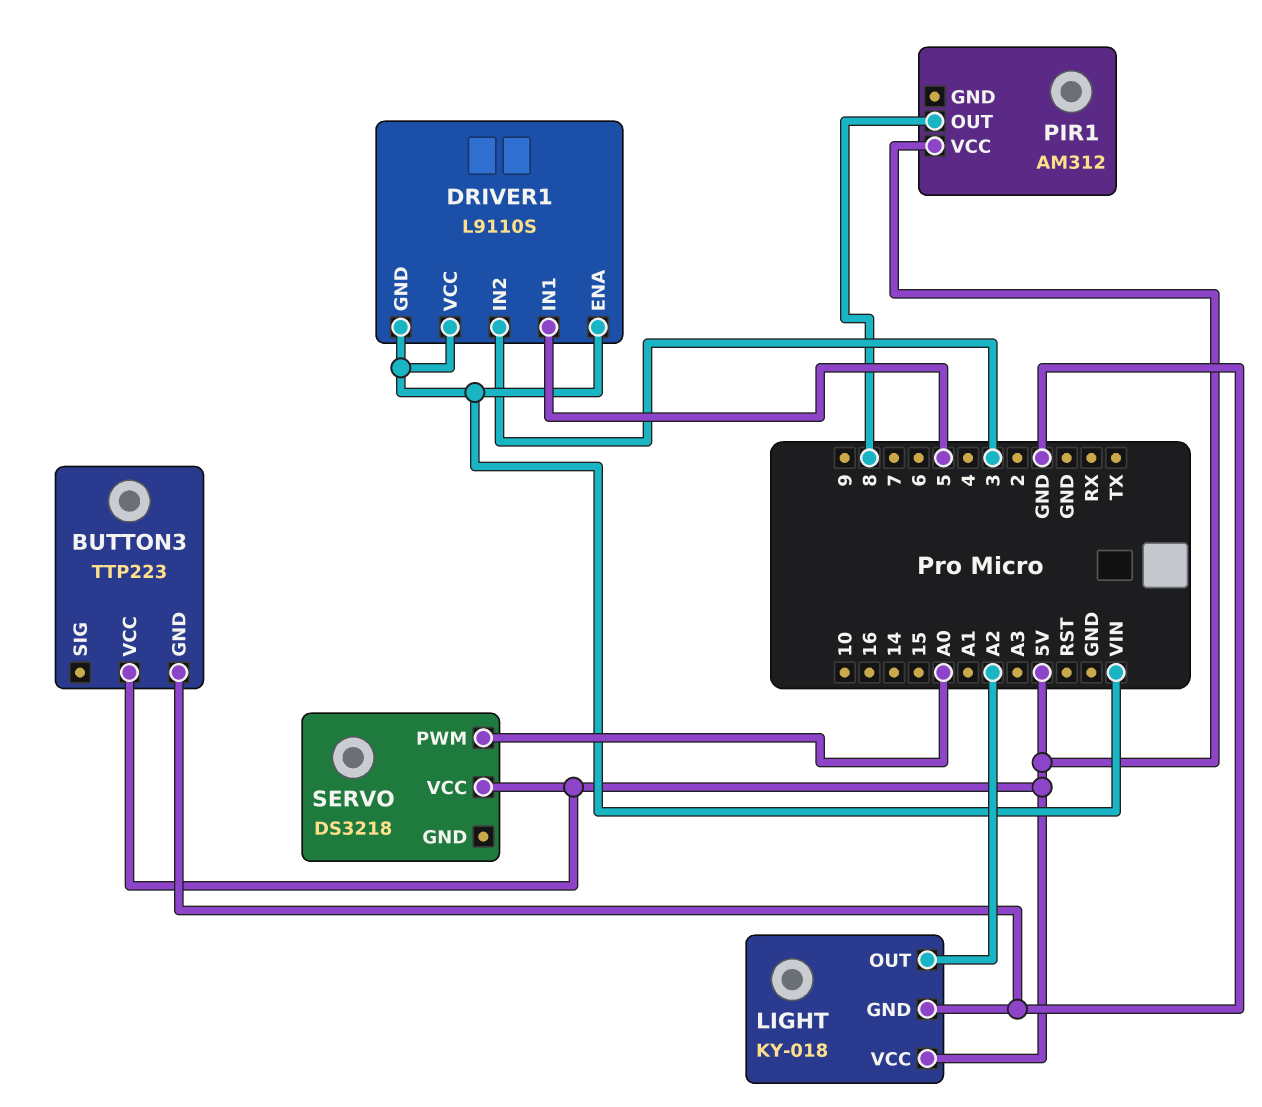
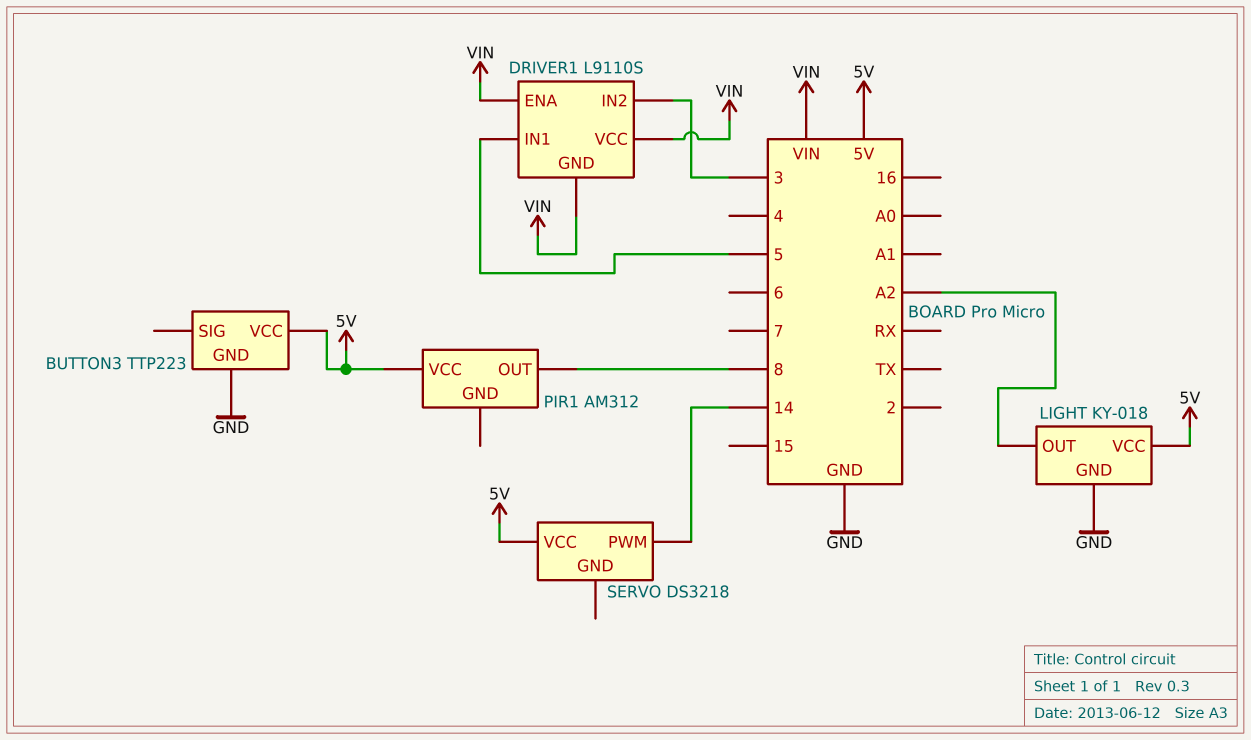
SERVO pin PWM: A0 -> 14

